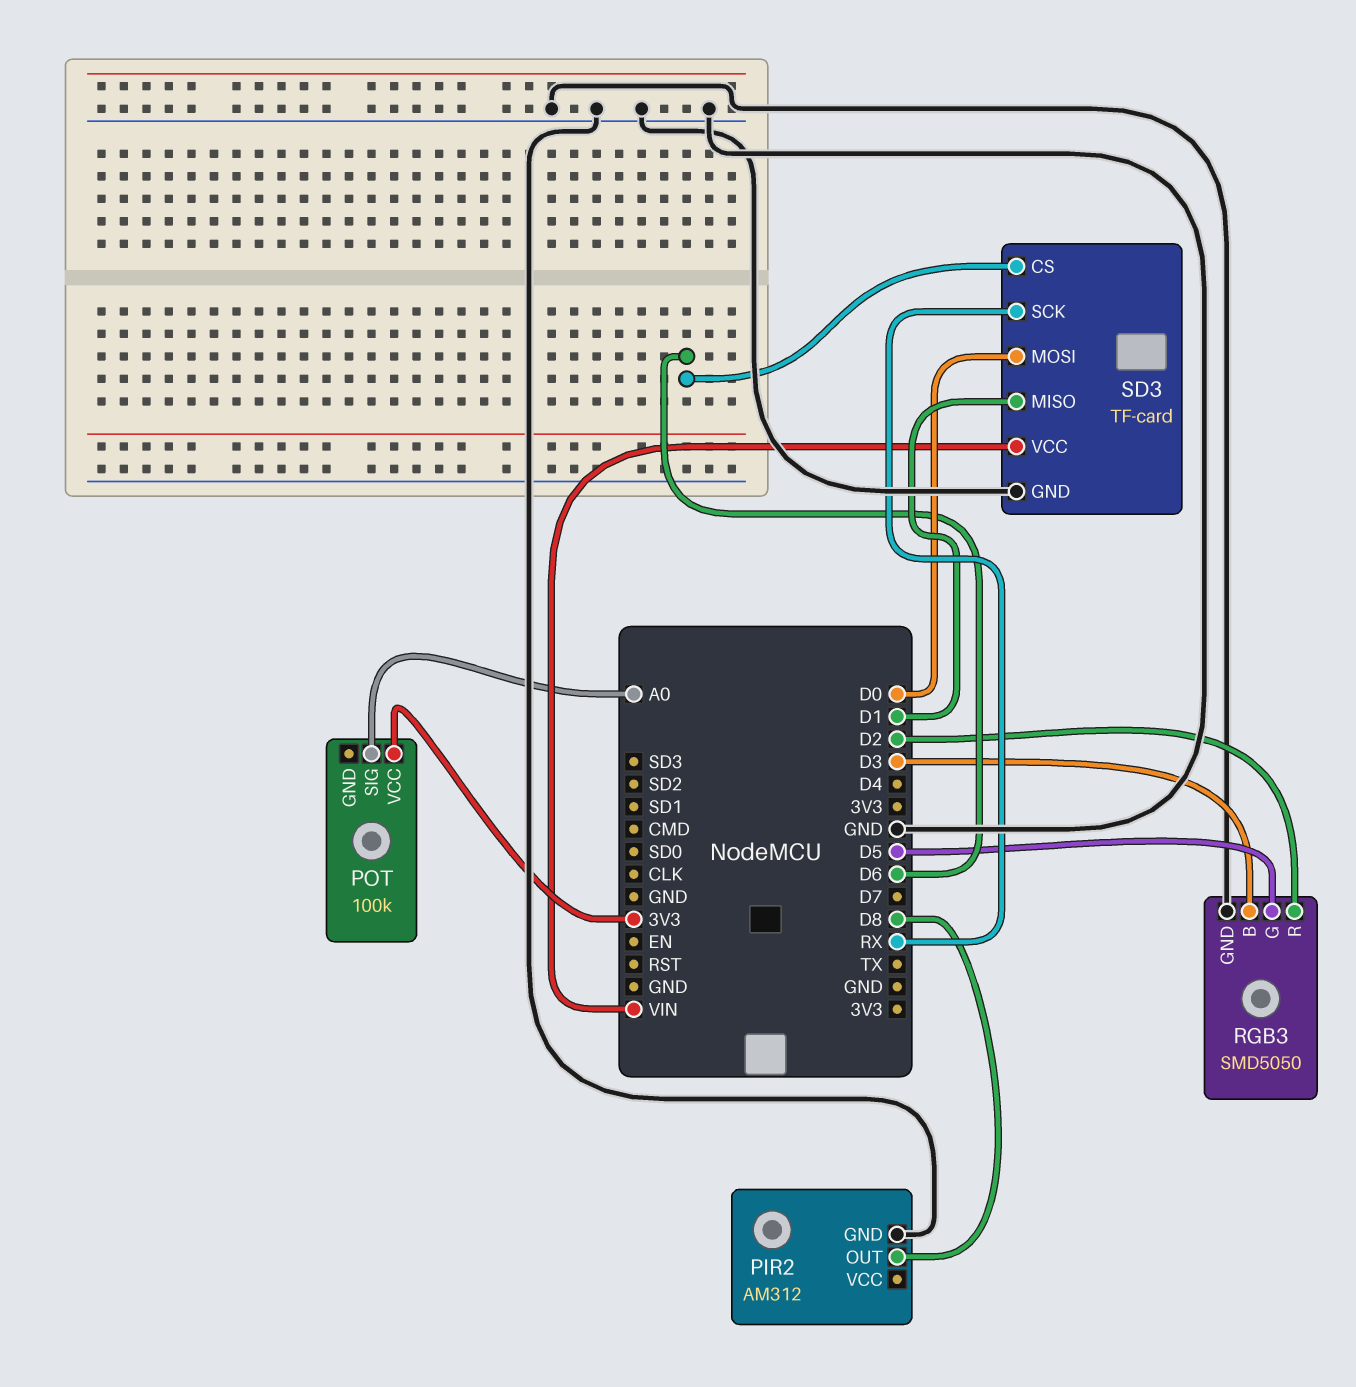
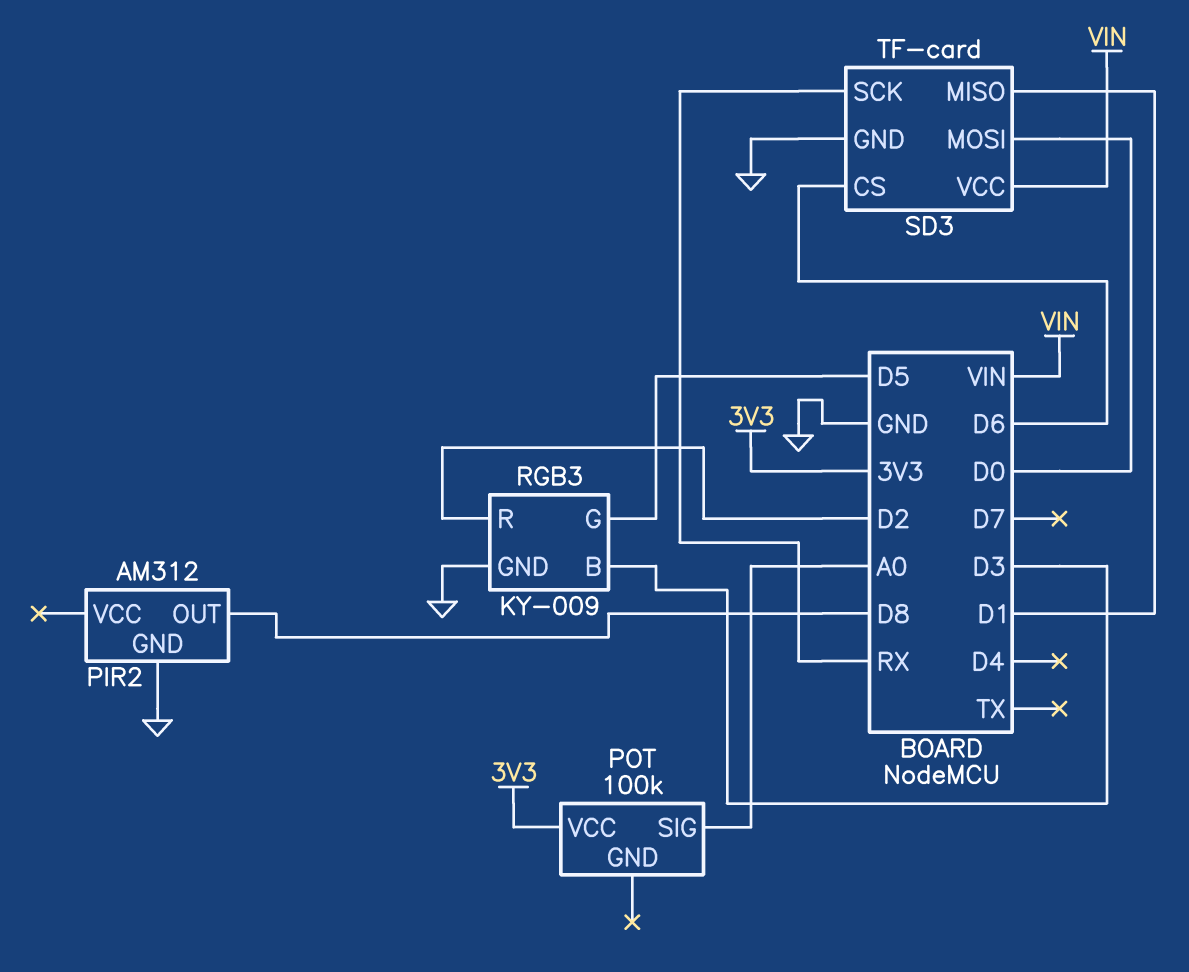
RGB3: SMD5050 -> KY-009

